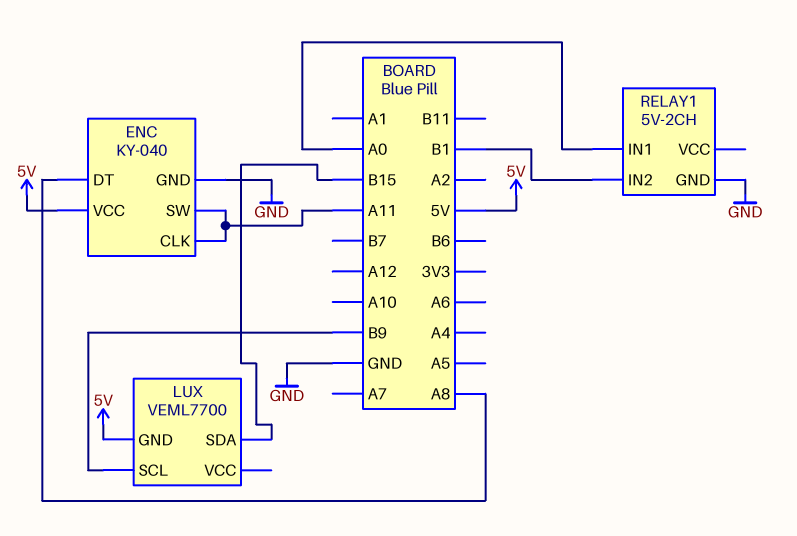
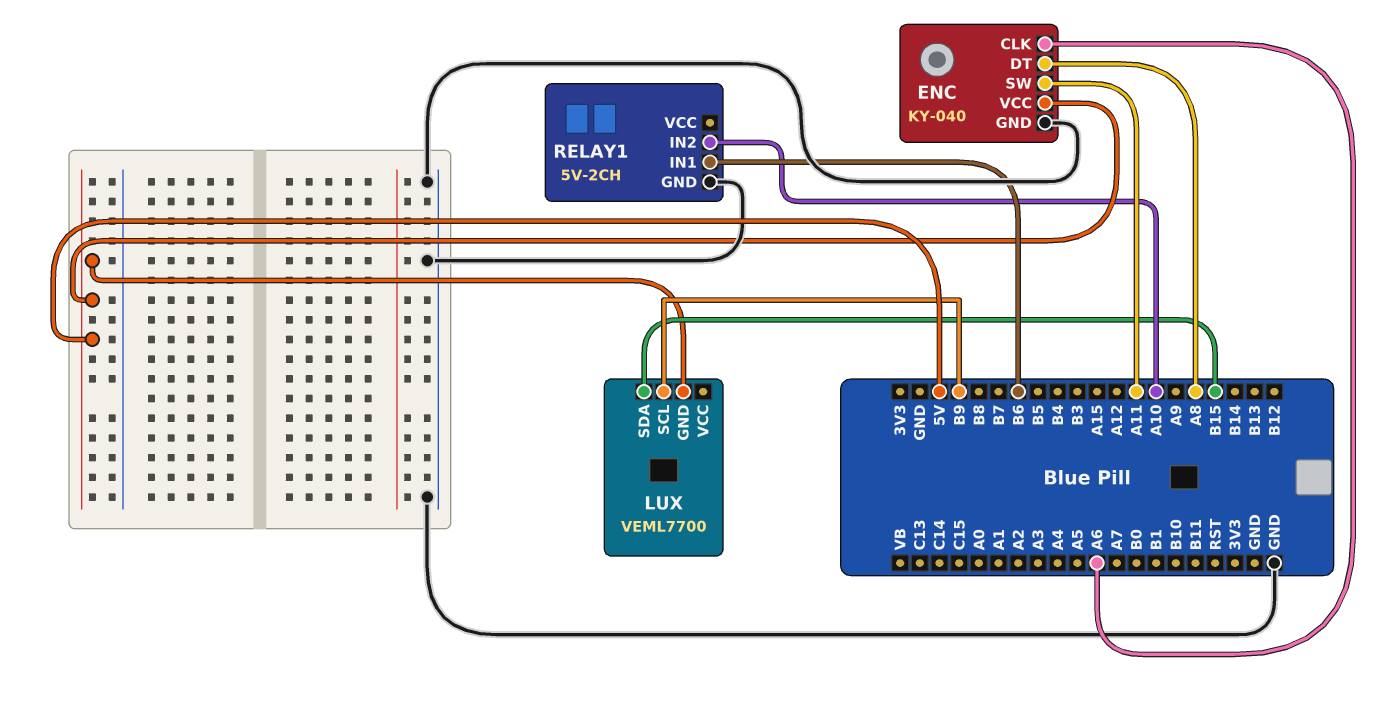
ENC pin CLK: A11 -> A6
RELAY1 pin IN1: A0 -> B6
RELAY1 pin IN2: B1 -> A10

